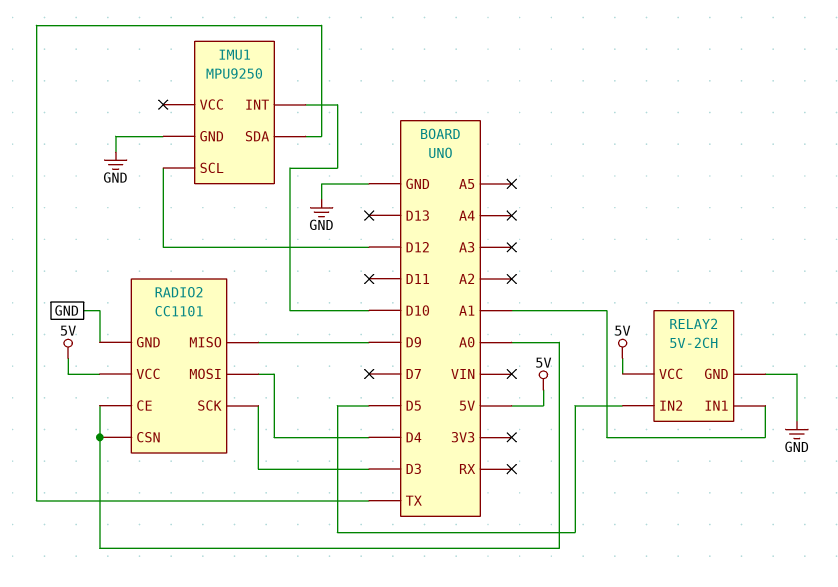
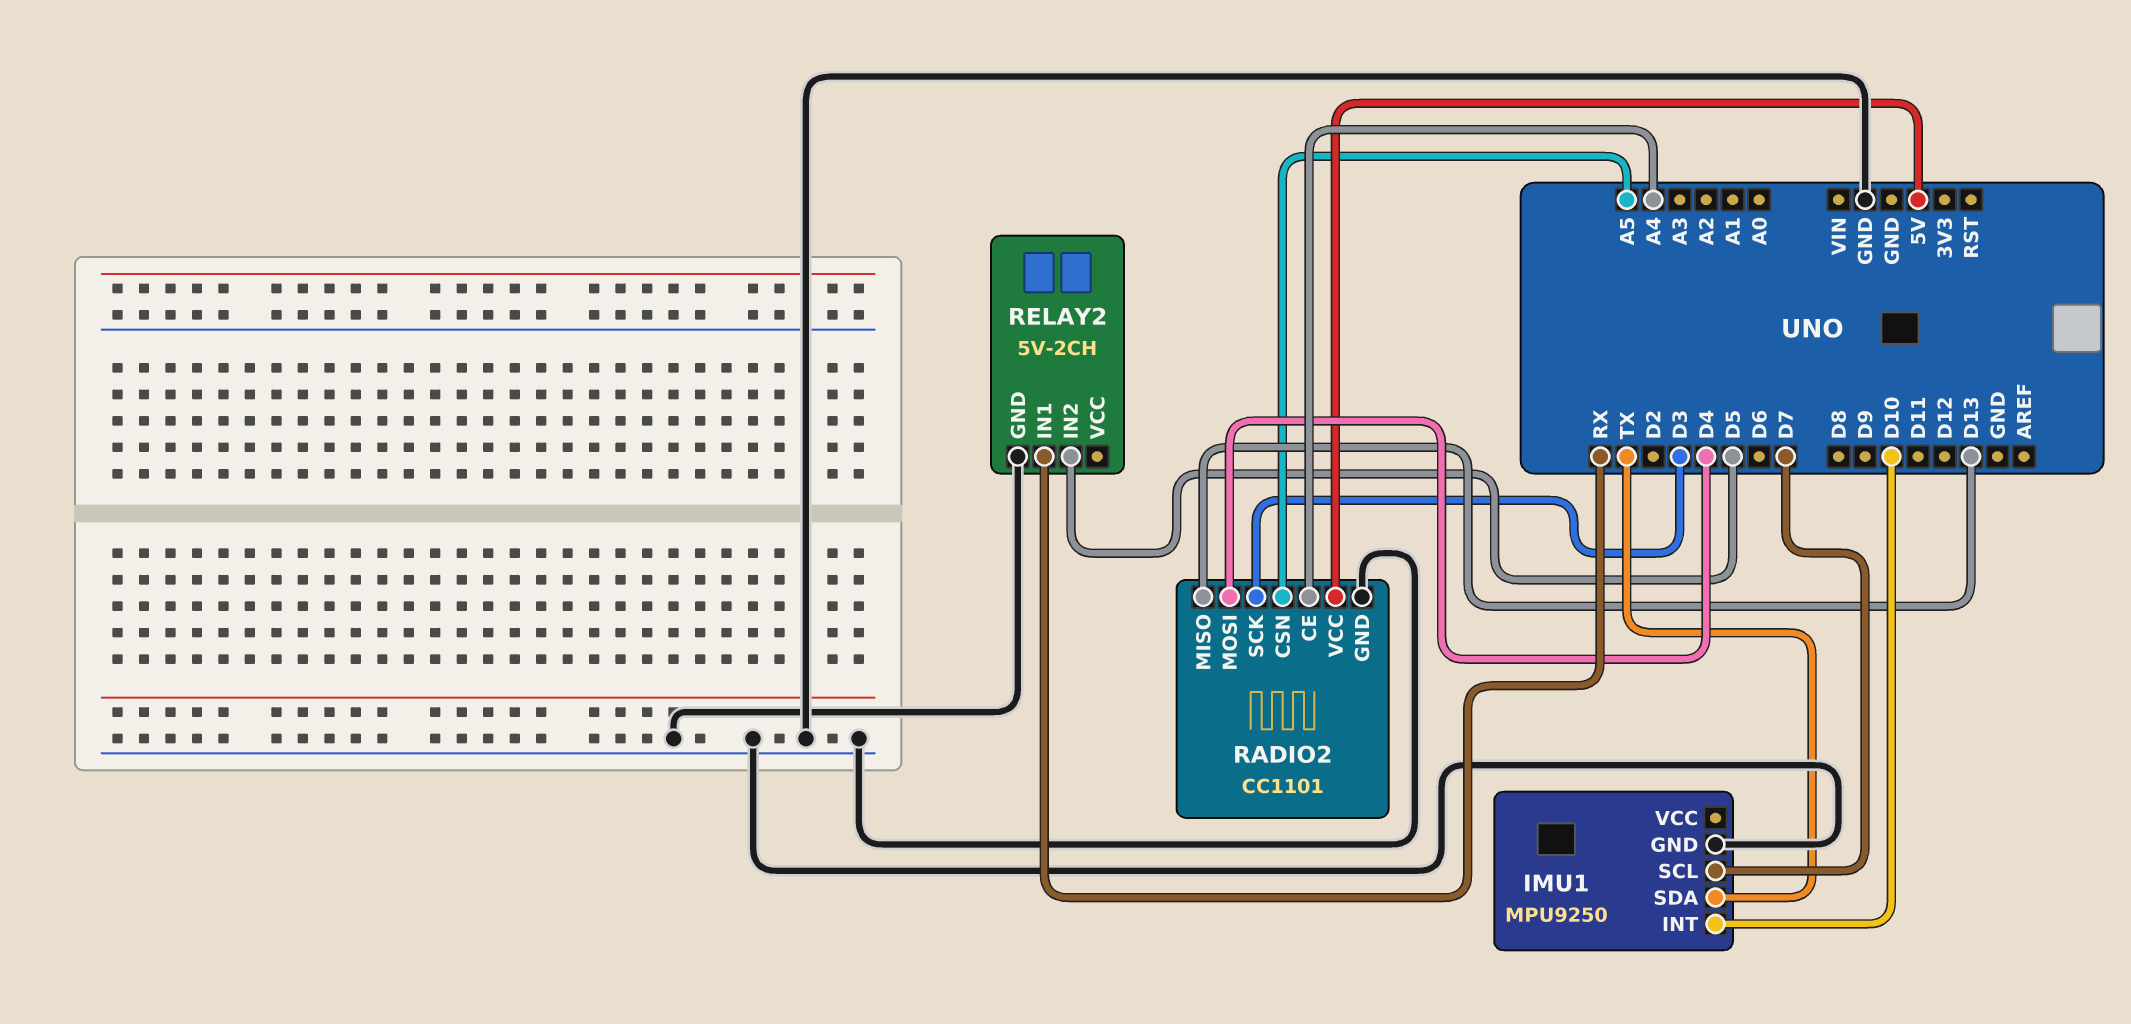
IMU1 pin SCL: D12 -> D7
RADIO2 pin CE: A0 -> A4
RADIO2 pin CSN: A0 -> A5
RADIO2 pin MISO: D9 -> D13
RELAY2 pin IN1: A1 -> RX
RELAY2 pin VCC: 5V -> none

